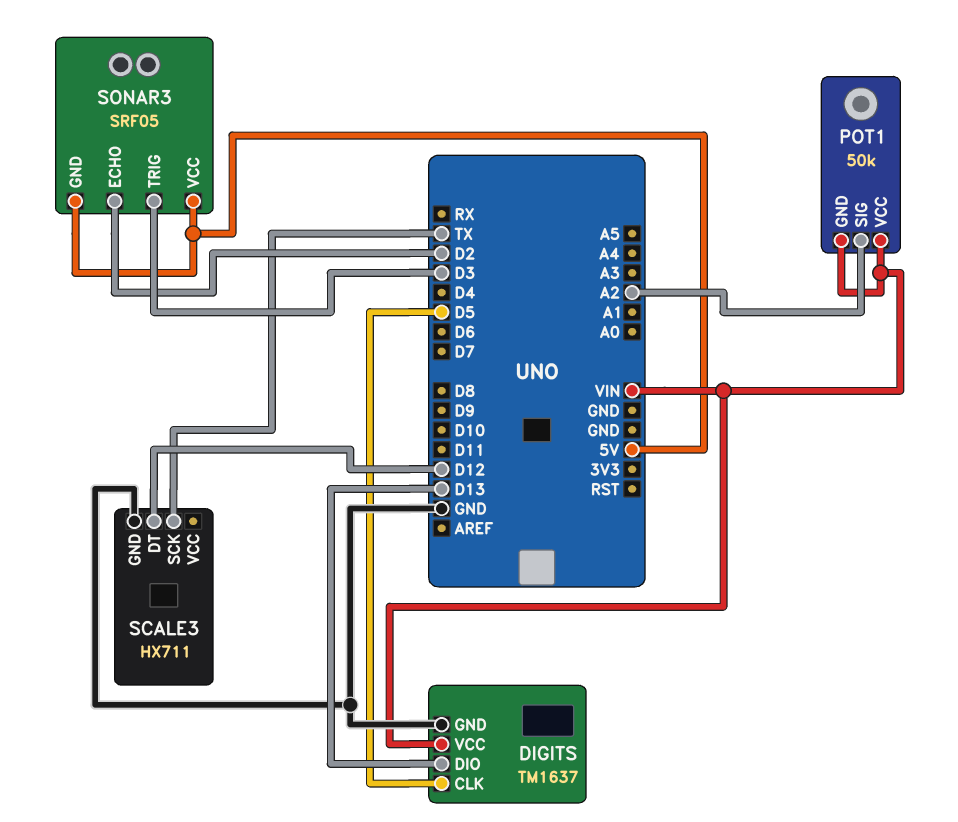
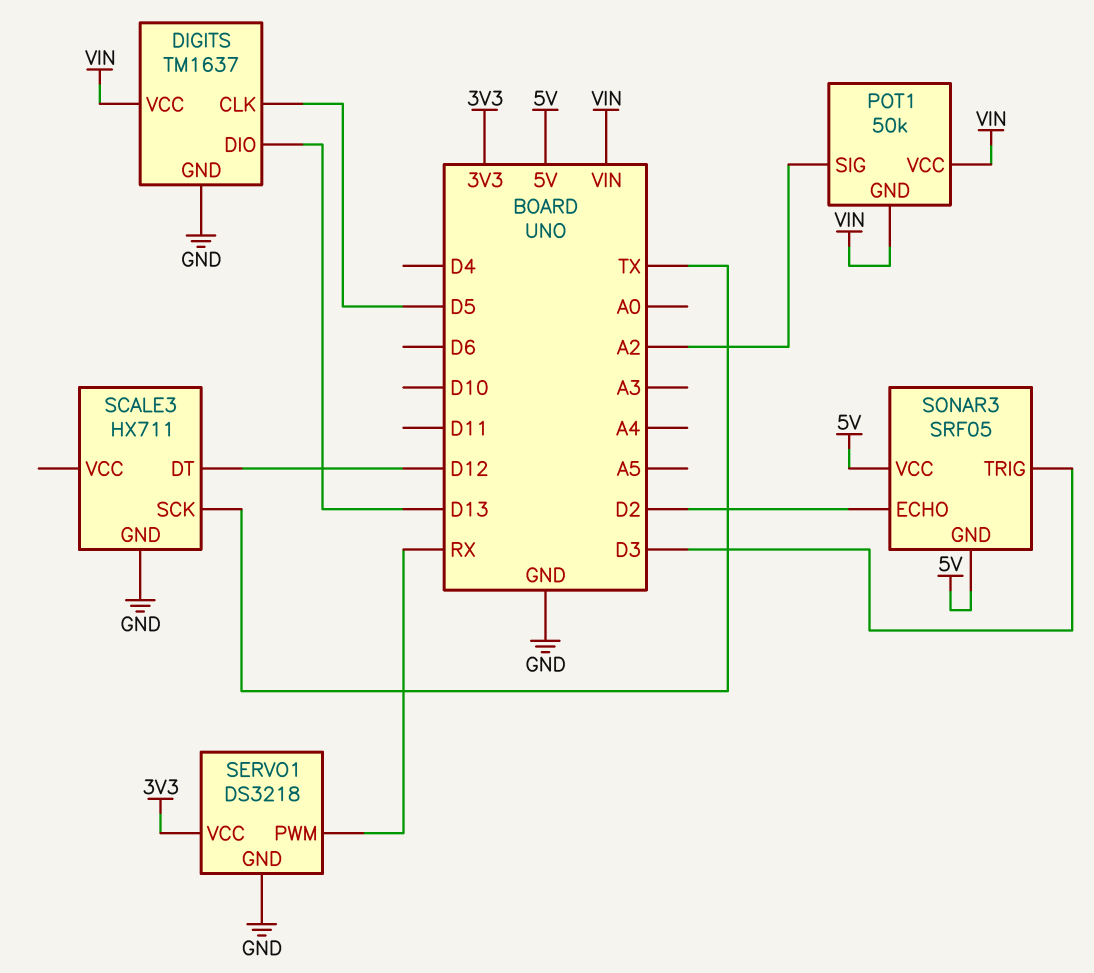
SERVO1: none -> DS3218
SERVO1 pin GND: none -> GND
SERVO1 pin PWM: none -> RX
SERVO1 pin VCC: none -> 3V3

